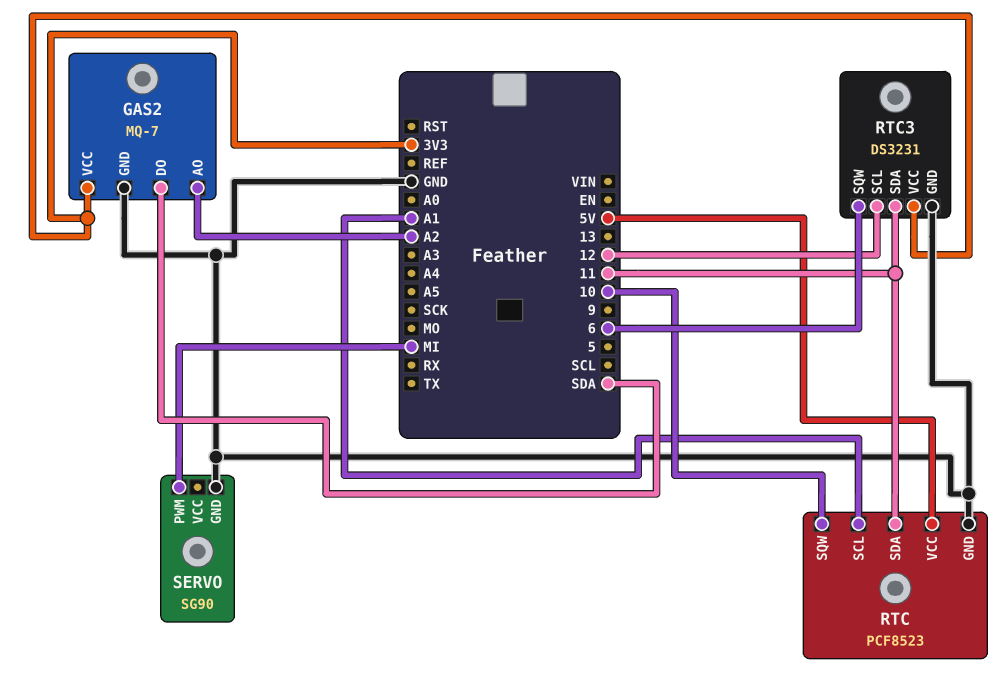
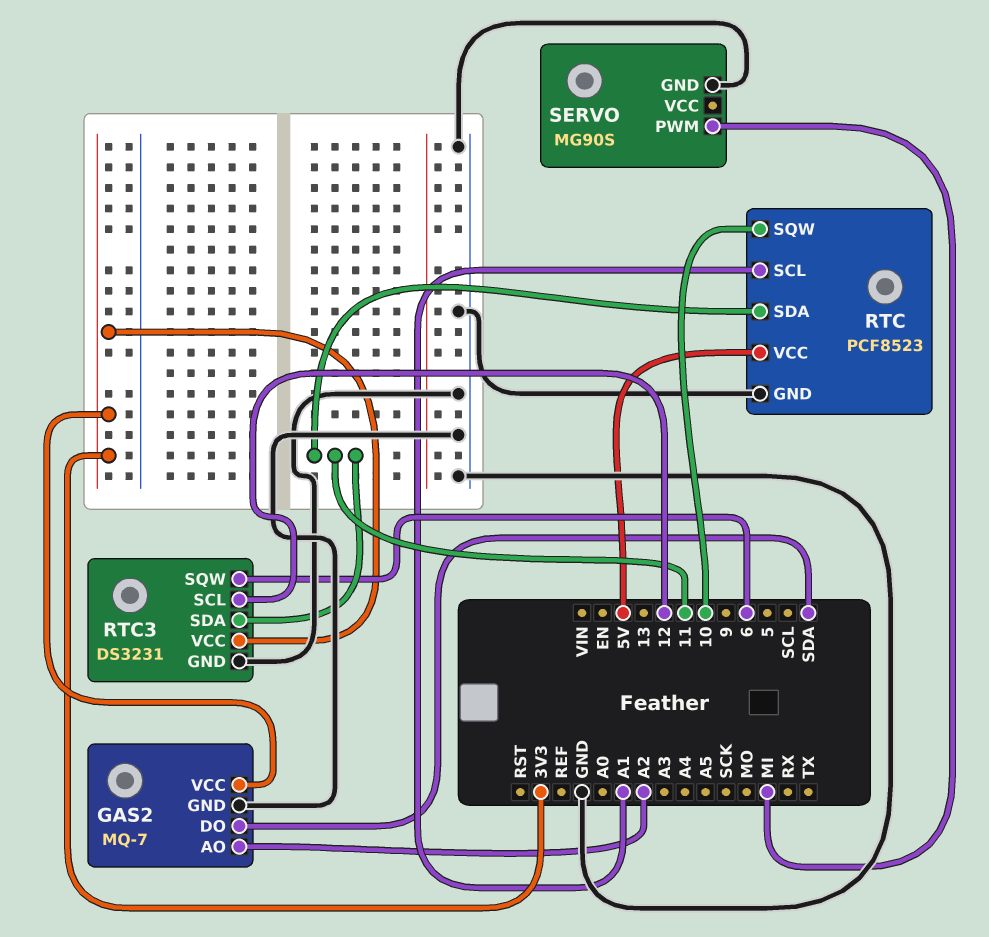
SERVO: SG90 -> MG90S

